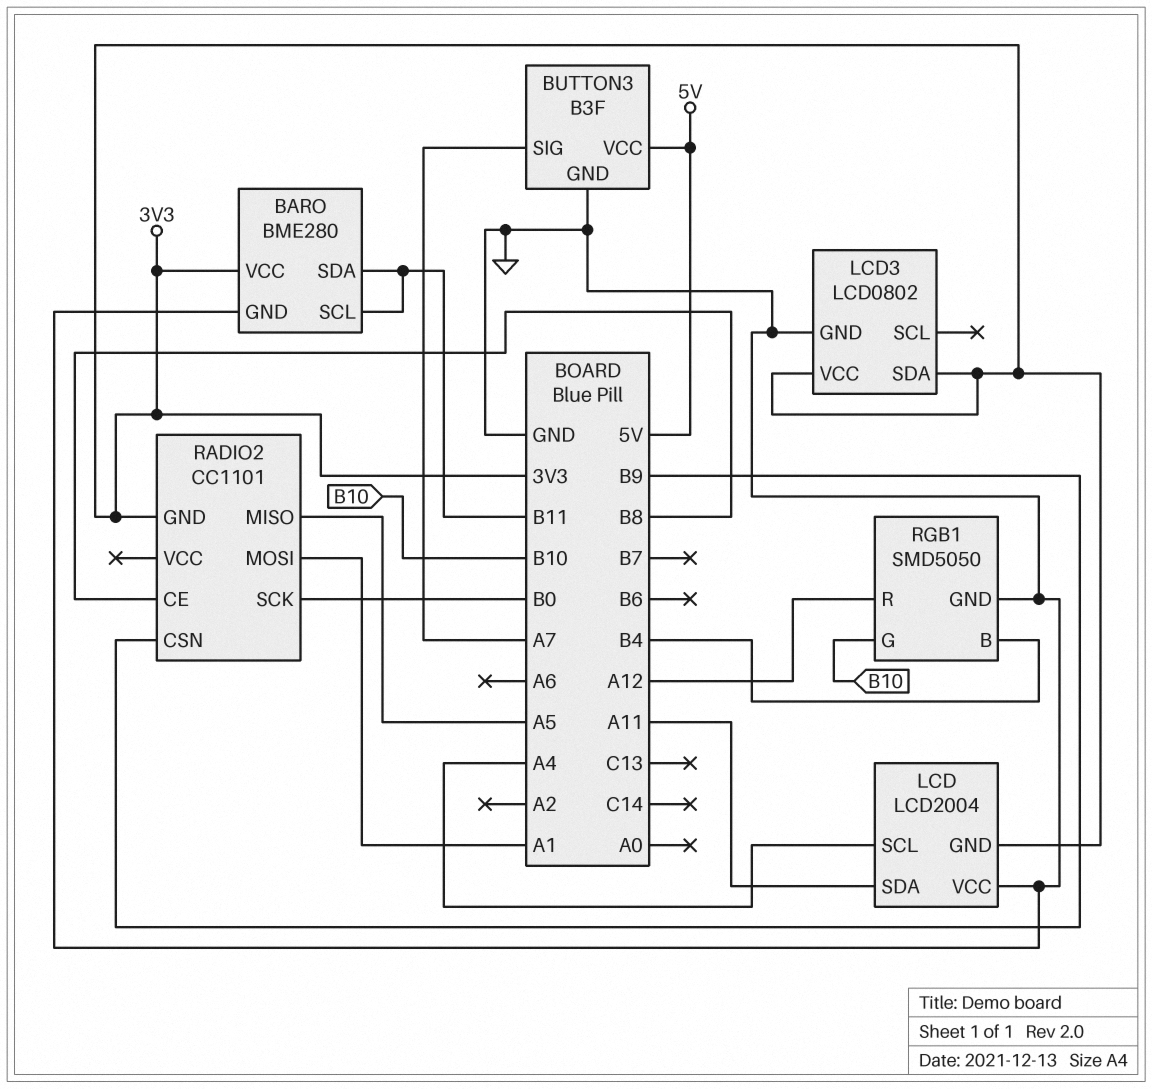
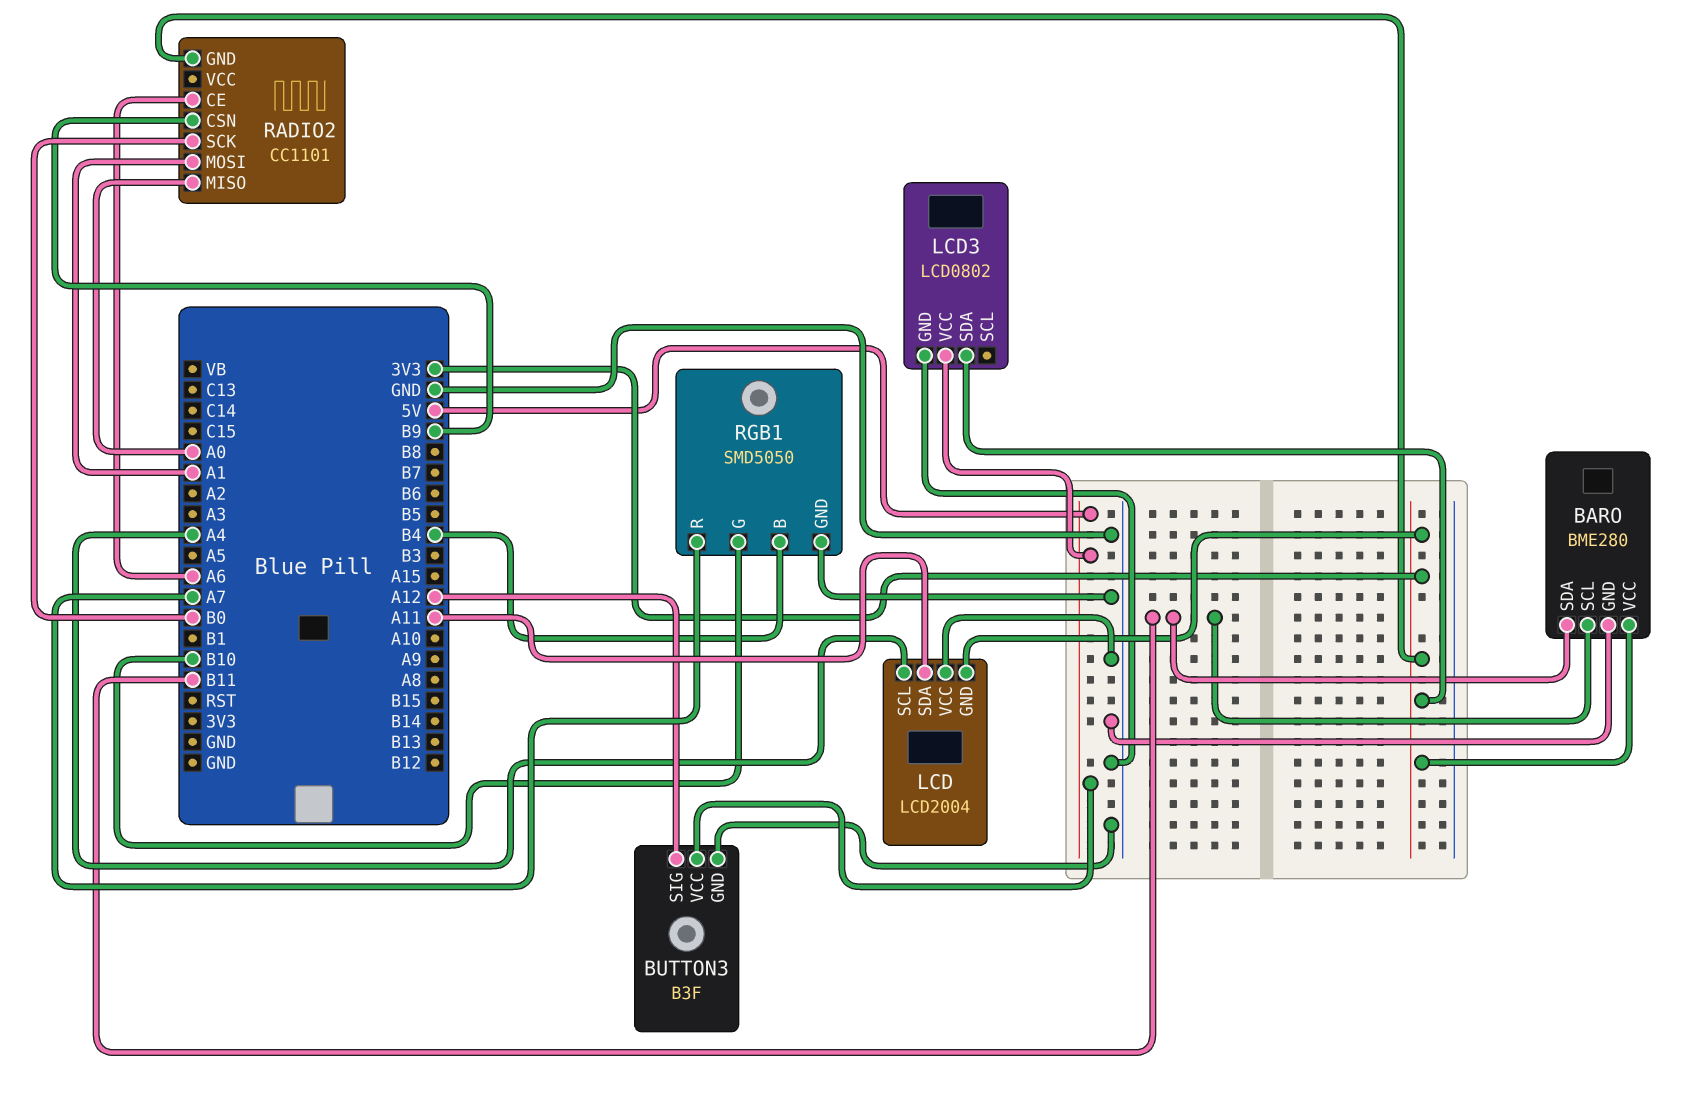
BUTTON3 pin SIG: A7 -> A12
LCD3 pin VCC: 3V3 -> 5V
RADIO2 pin CE: B8 -> A6
RADIO2 pin MISO: A5 -> A0
RGB1 pin R: A12 -> A7

